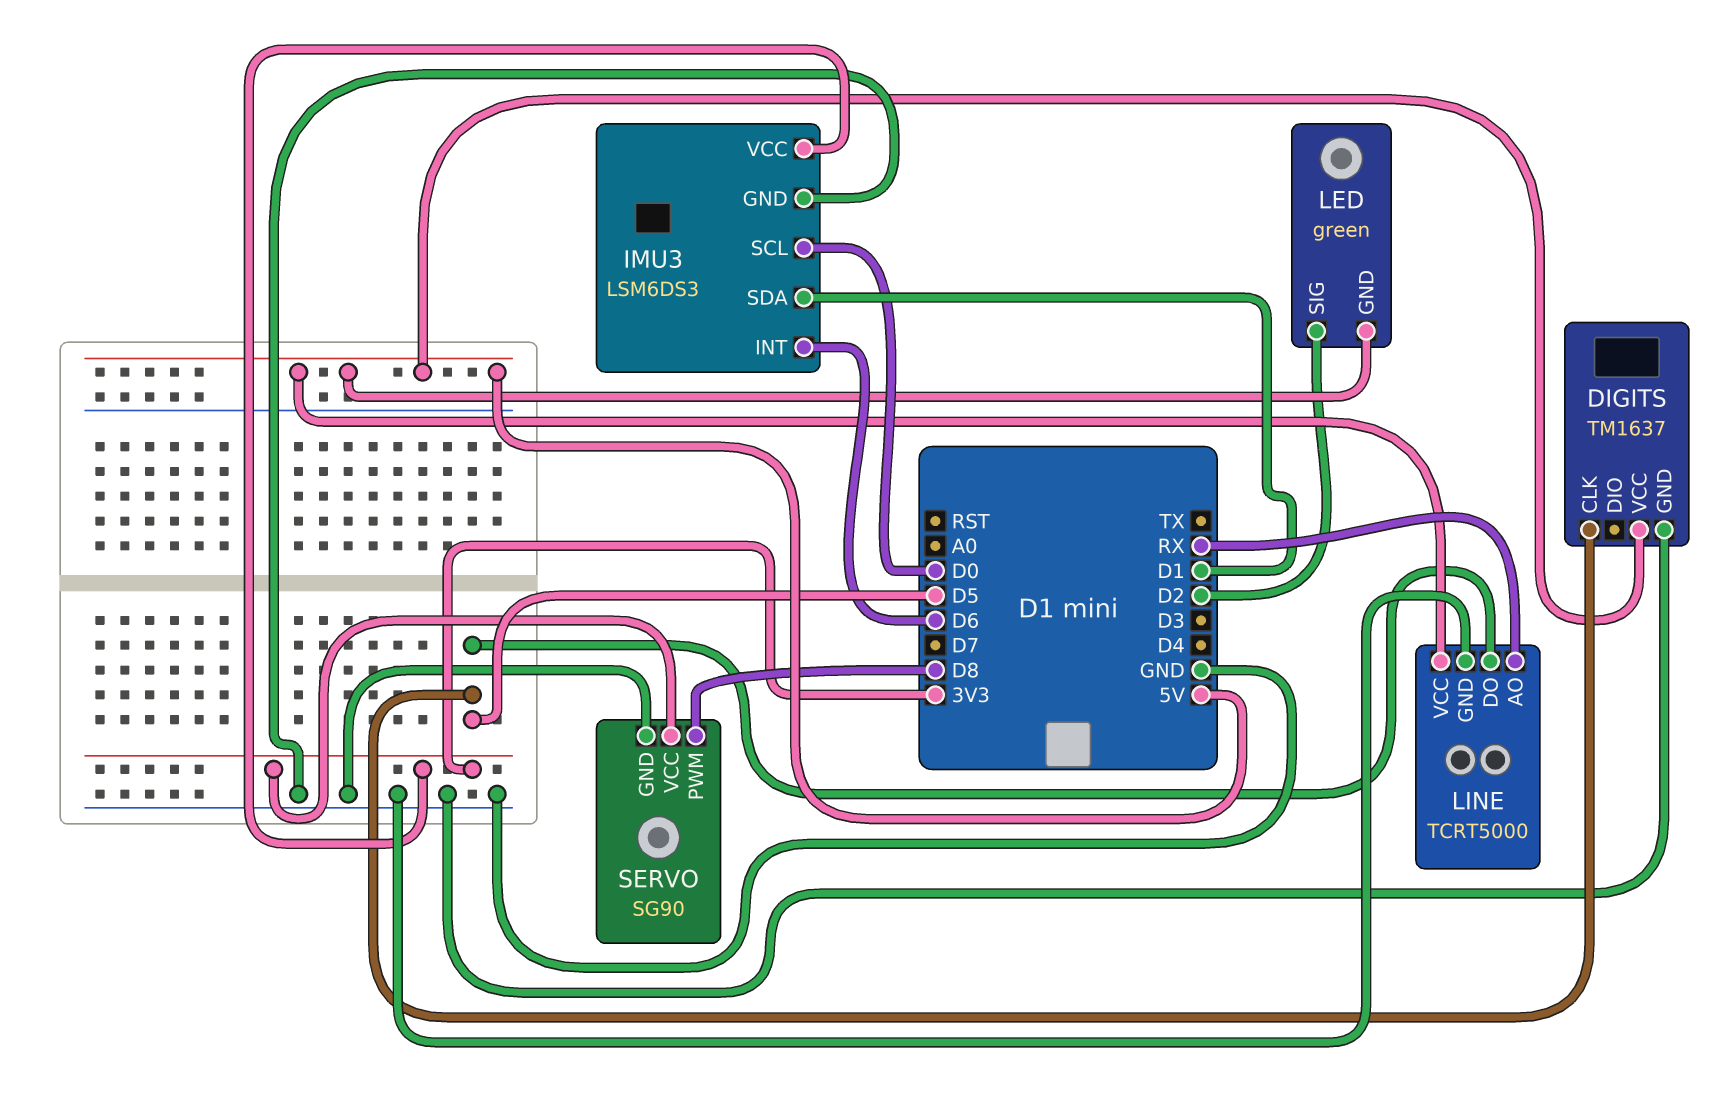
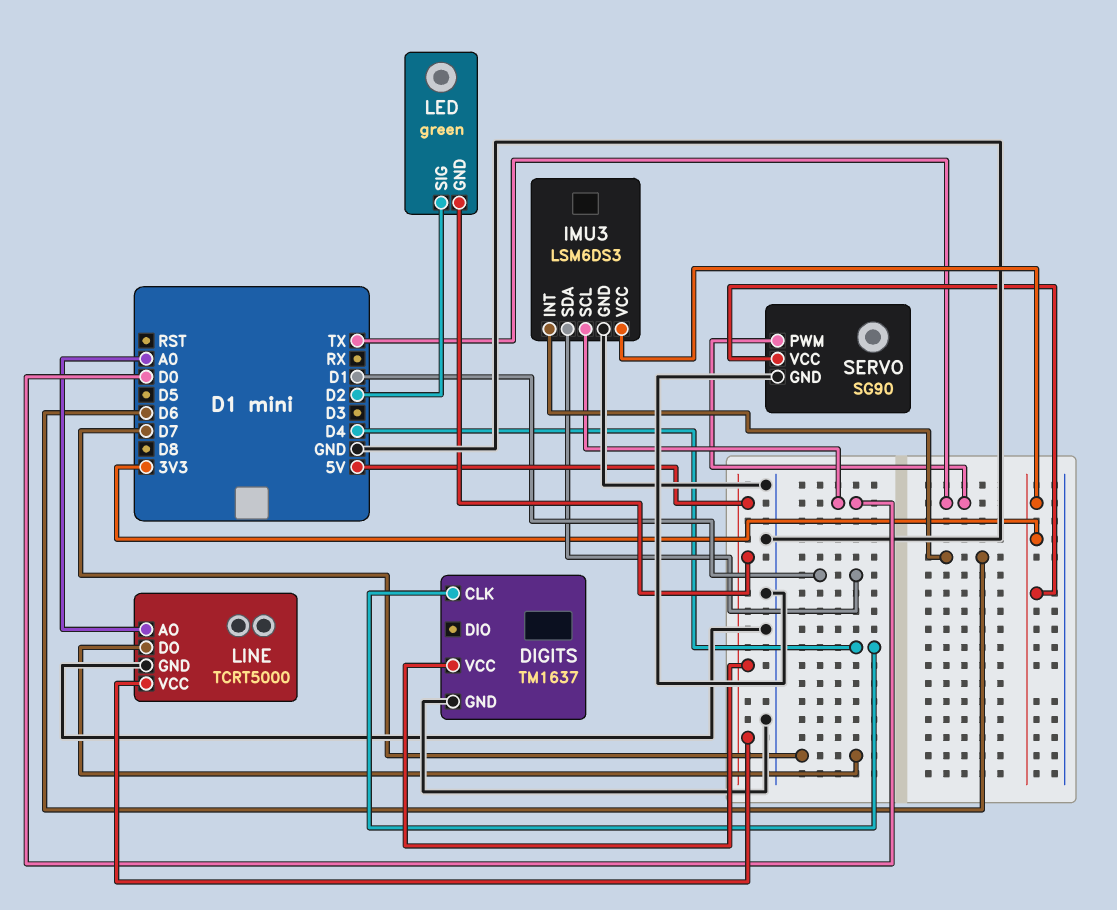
DIGITS pin CLK: D5 -> D4
LINE pin AO: RX -> A0
LINE pin DO: D5 -> D7
SERVO pin PWM: D8 -> TX

